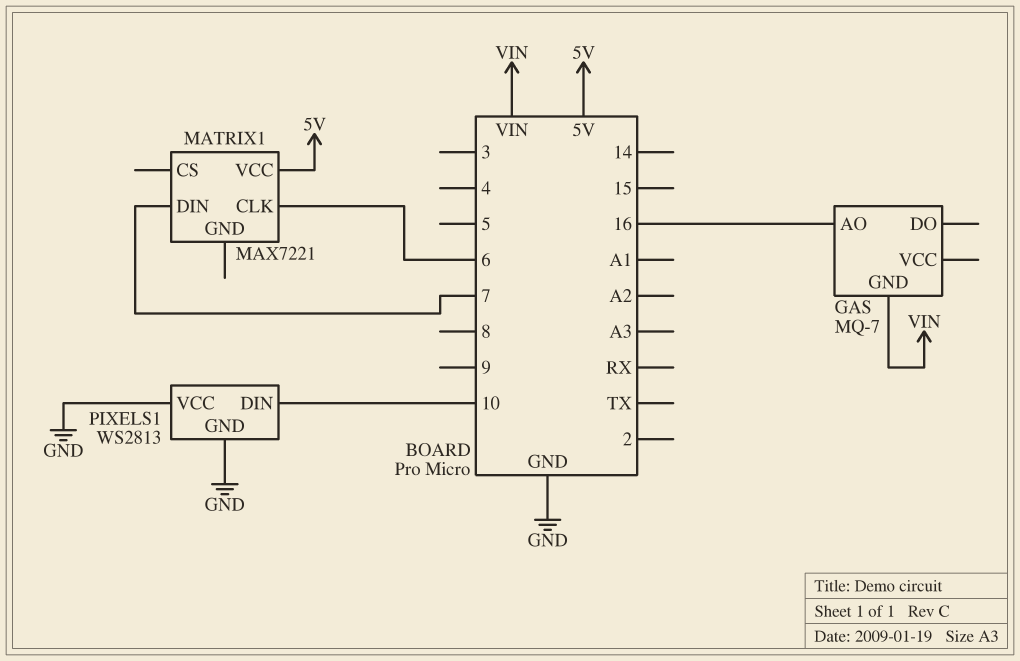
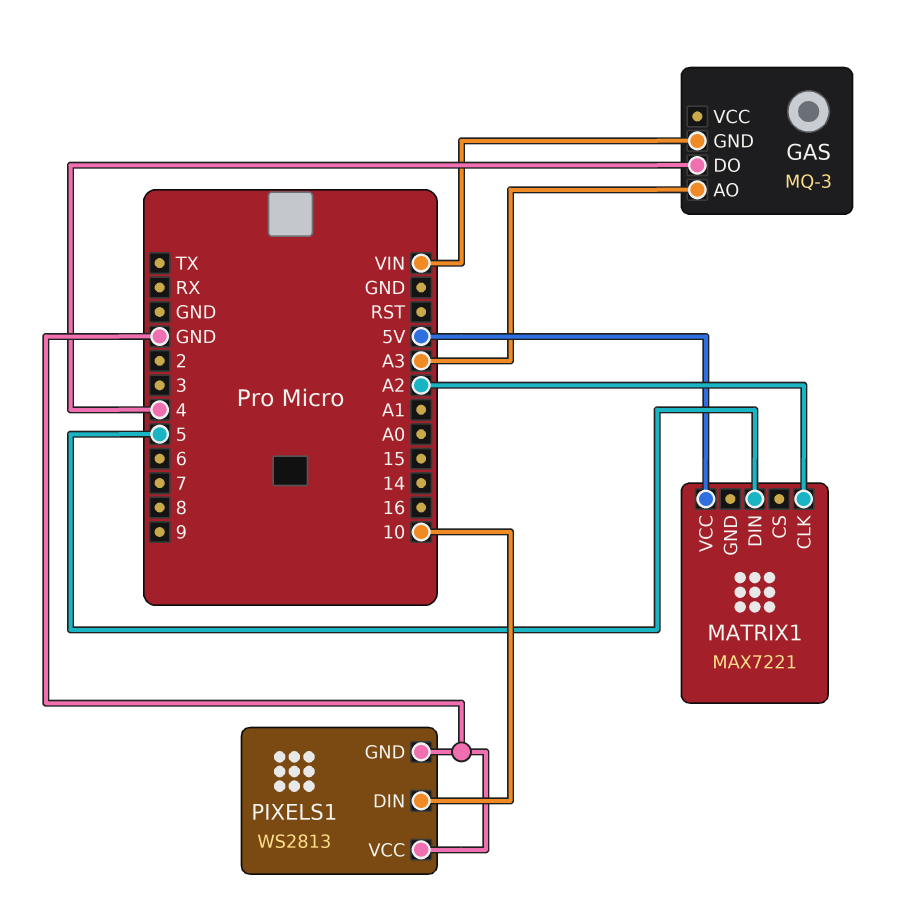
GAS: MQ-7 -> MQ-3
GAS pin AO: 16 -> A3
GAS pin DO: none -> 4
MATRIX1 pin CLK: 6 -> A2
MATRIX1 pin DIN: 7 -> 5

